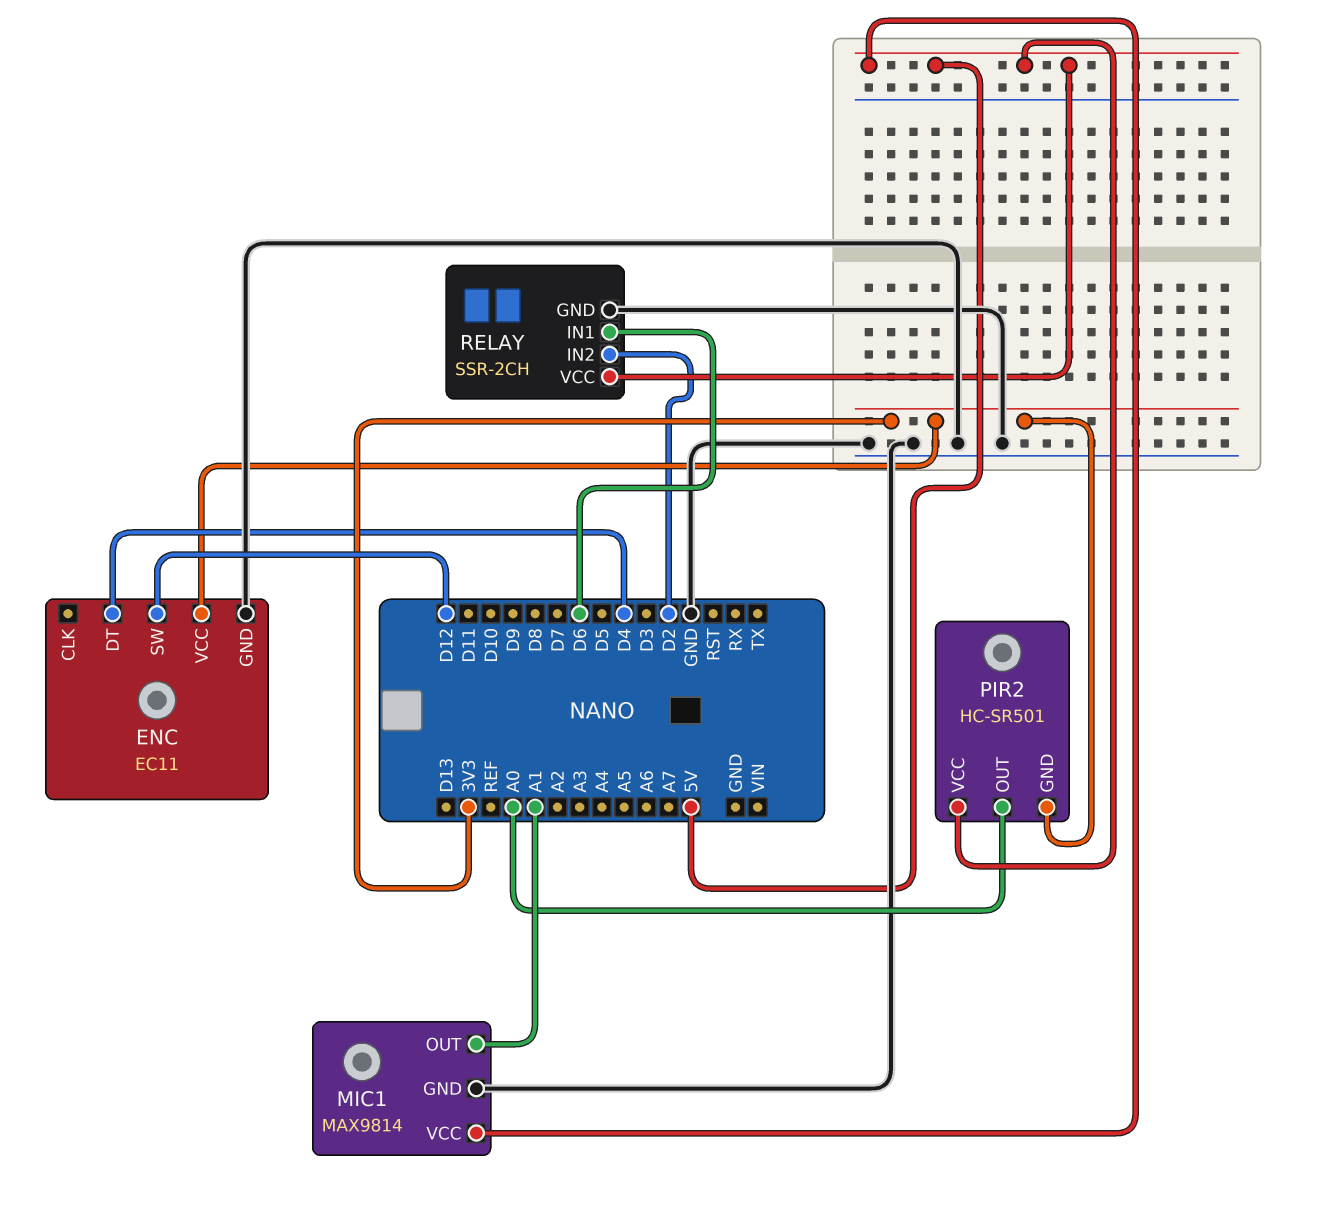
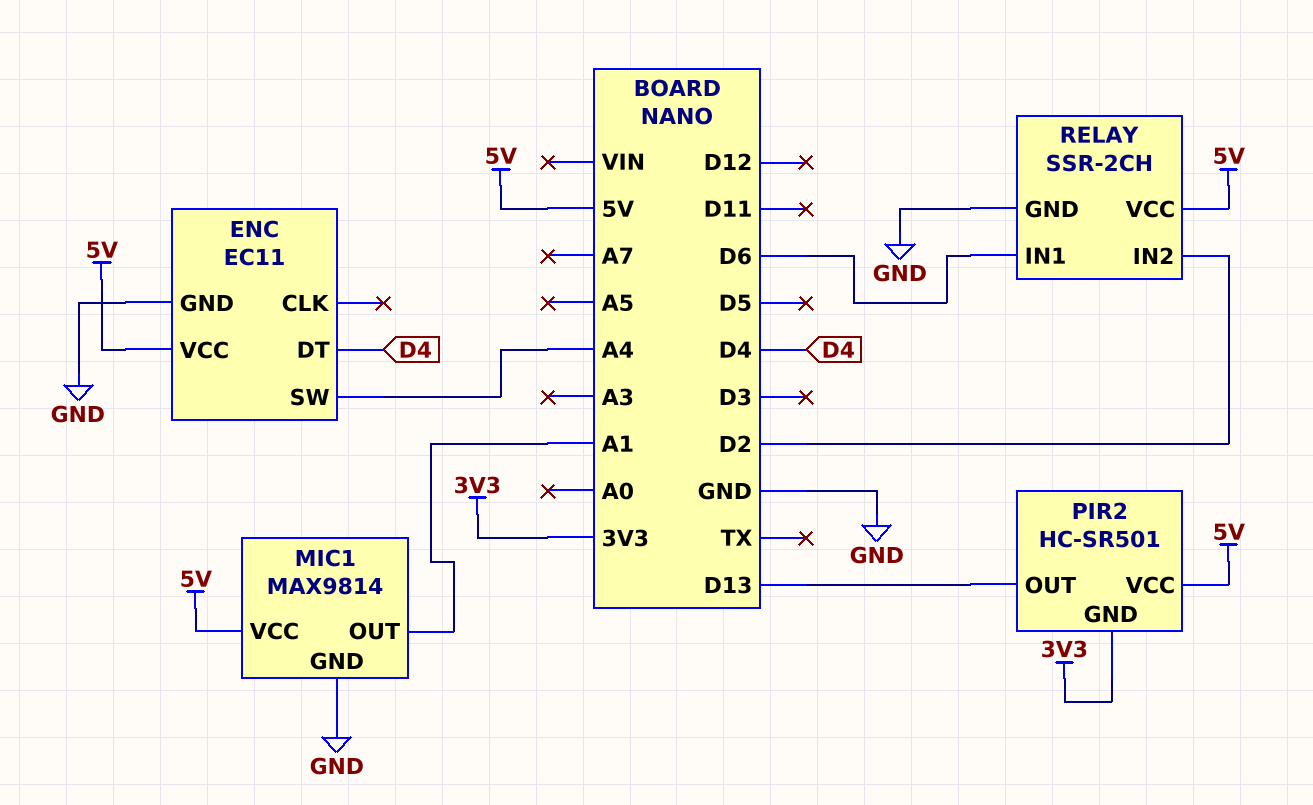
ENC pin SW: D12 -> A4
ENC pin VCC: 3V3 -> 5V
PIR2 pin OUT: A0 -> D13

